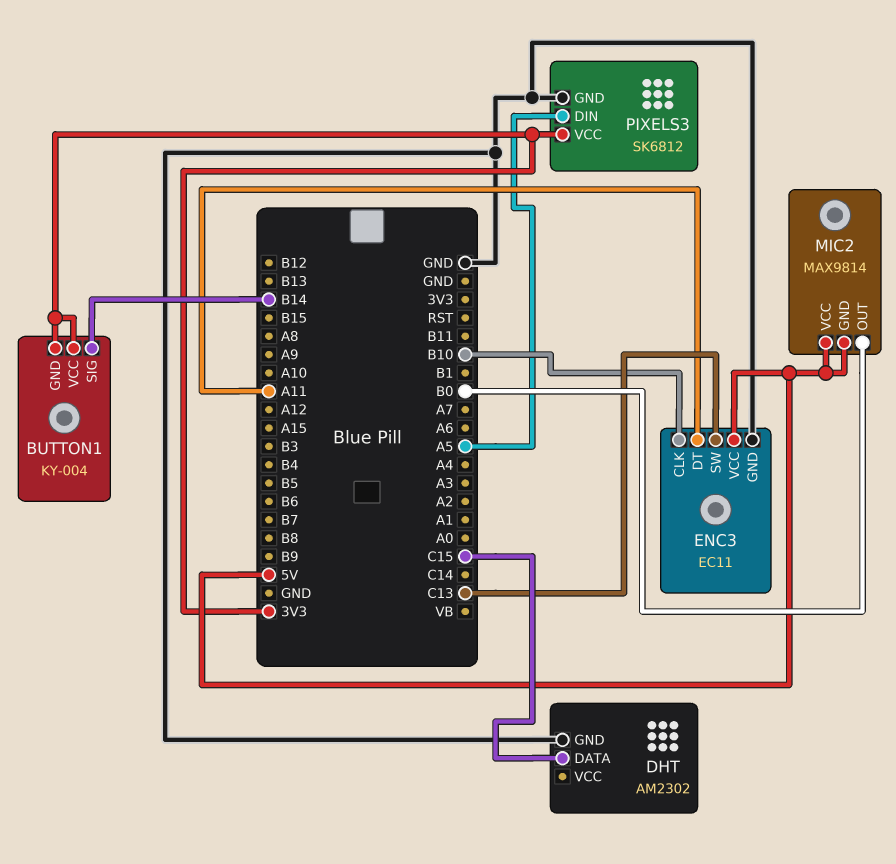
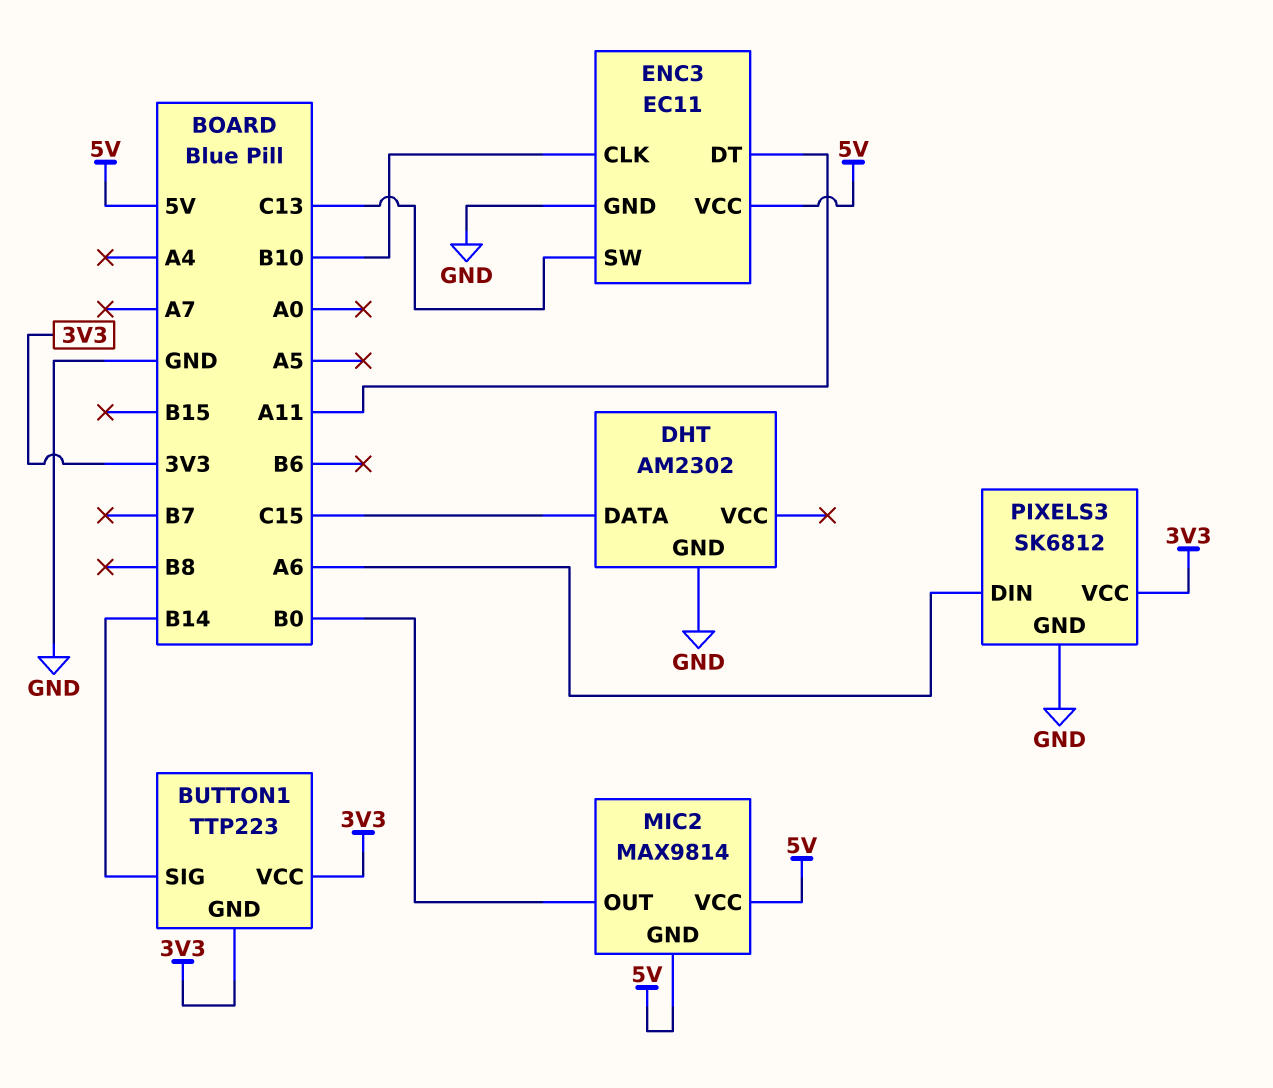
BUTTON1: KY-004 -> TTP223
PIXELS3 pin DIN: A5 -> A6

